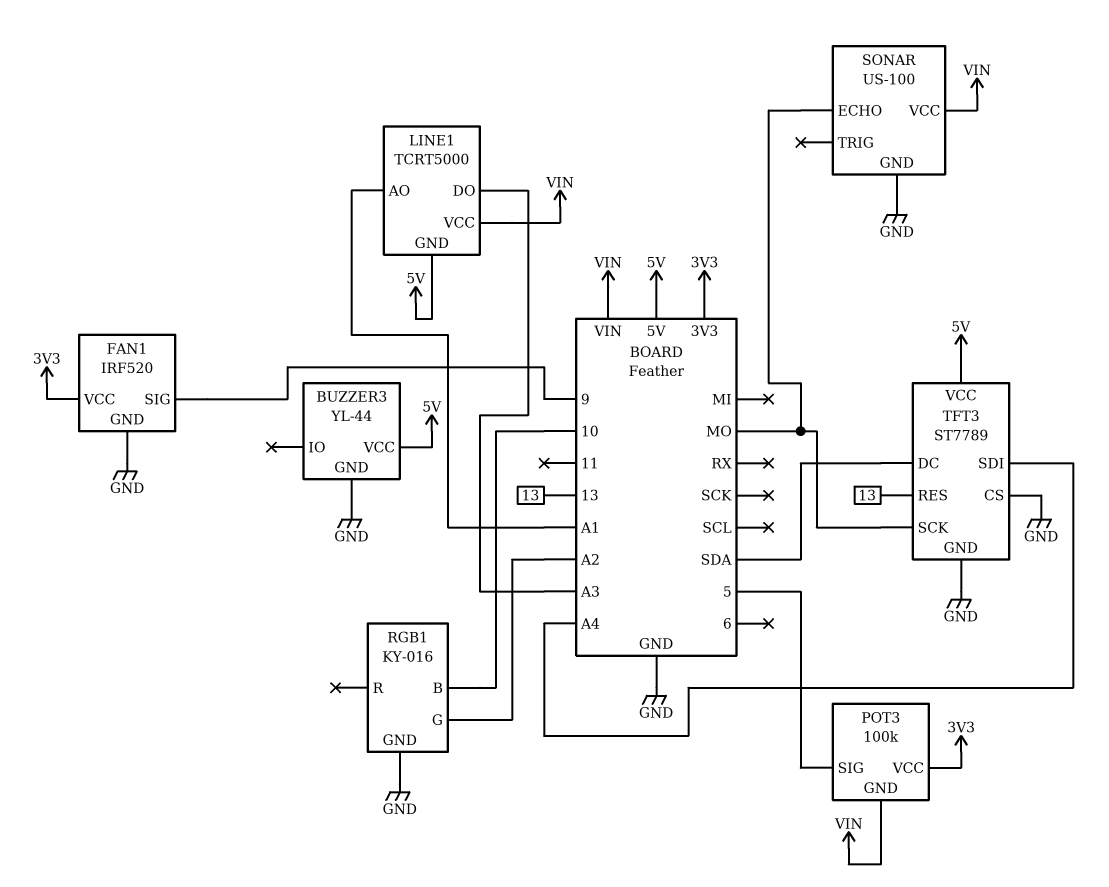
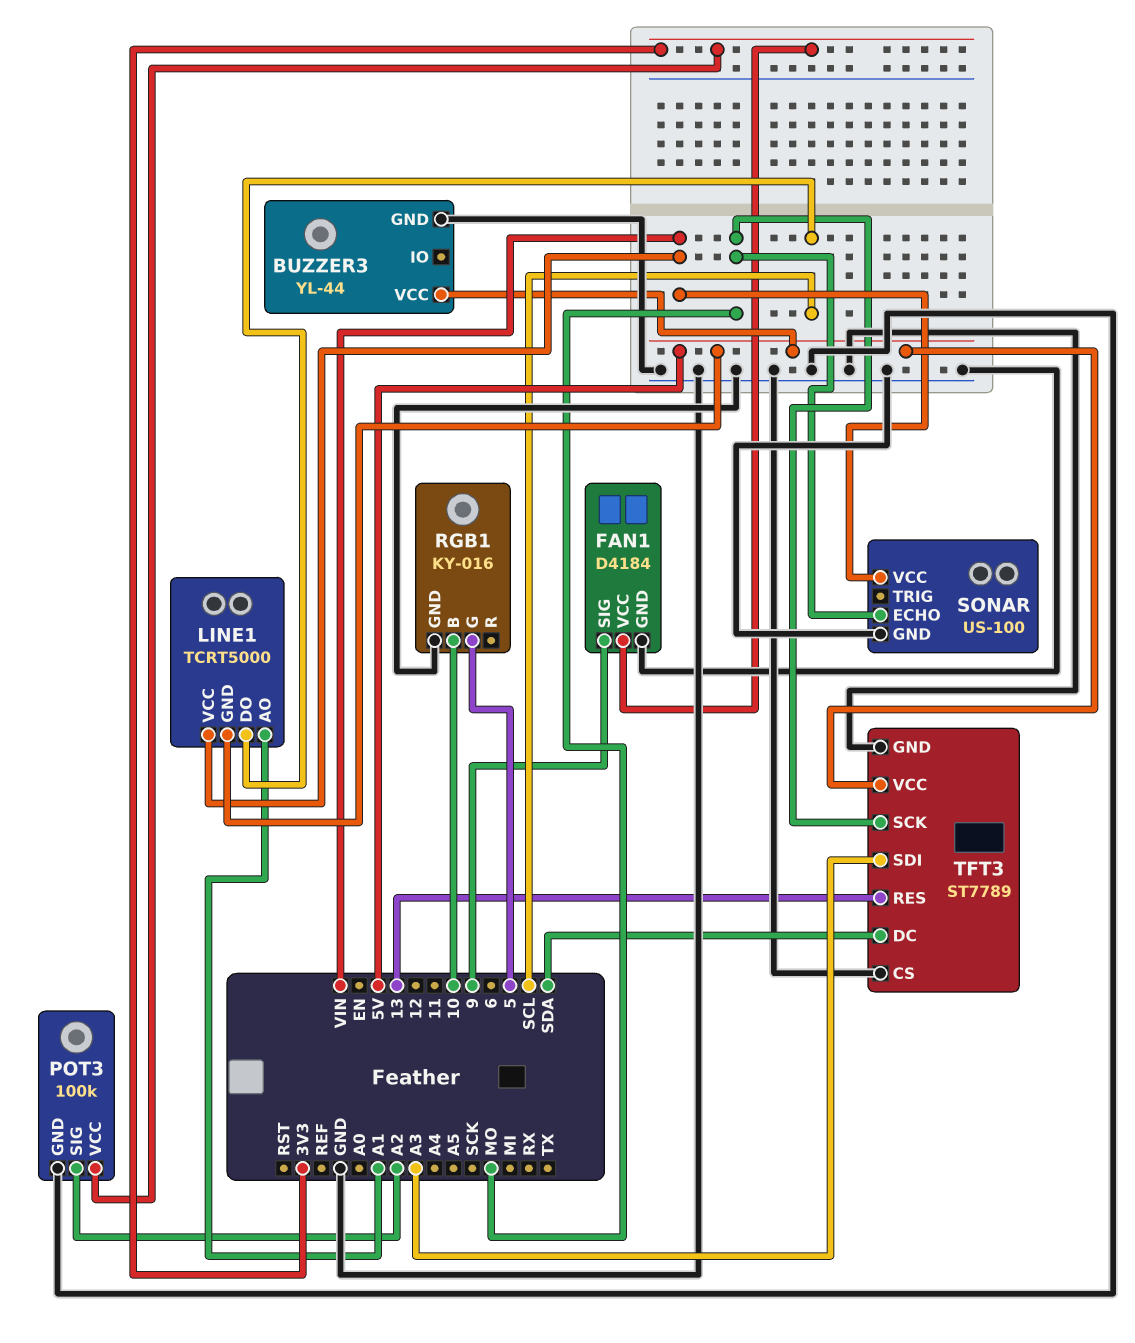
FAN1: IRF520 -> D4184
LINE1 pin DO: A3 -> SCL
POT3 pin GND: VIN -> GND
POT3 pin SIG: 5 -> A2
RGB1 pin G: A2 -> 5
TFT3 pin SDI: A4 -> A3

